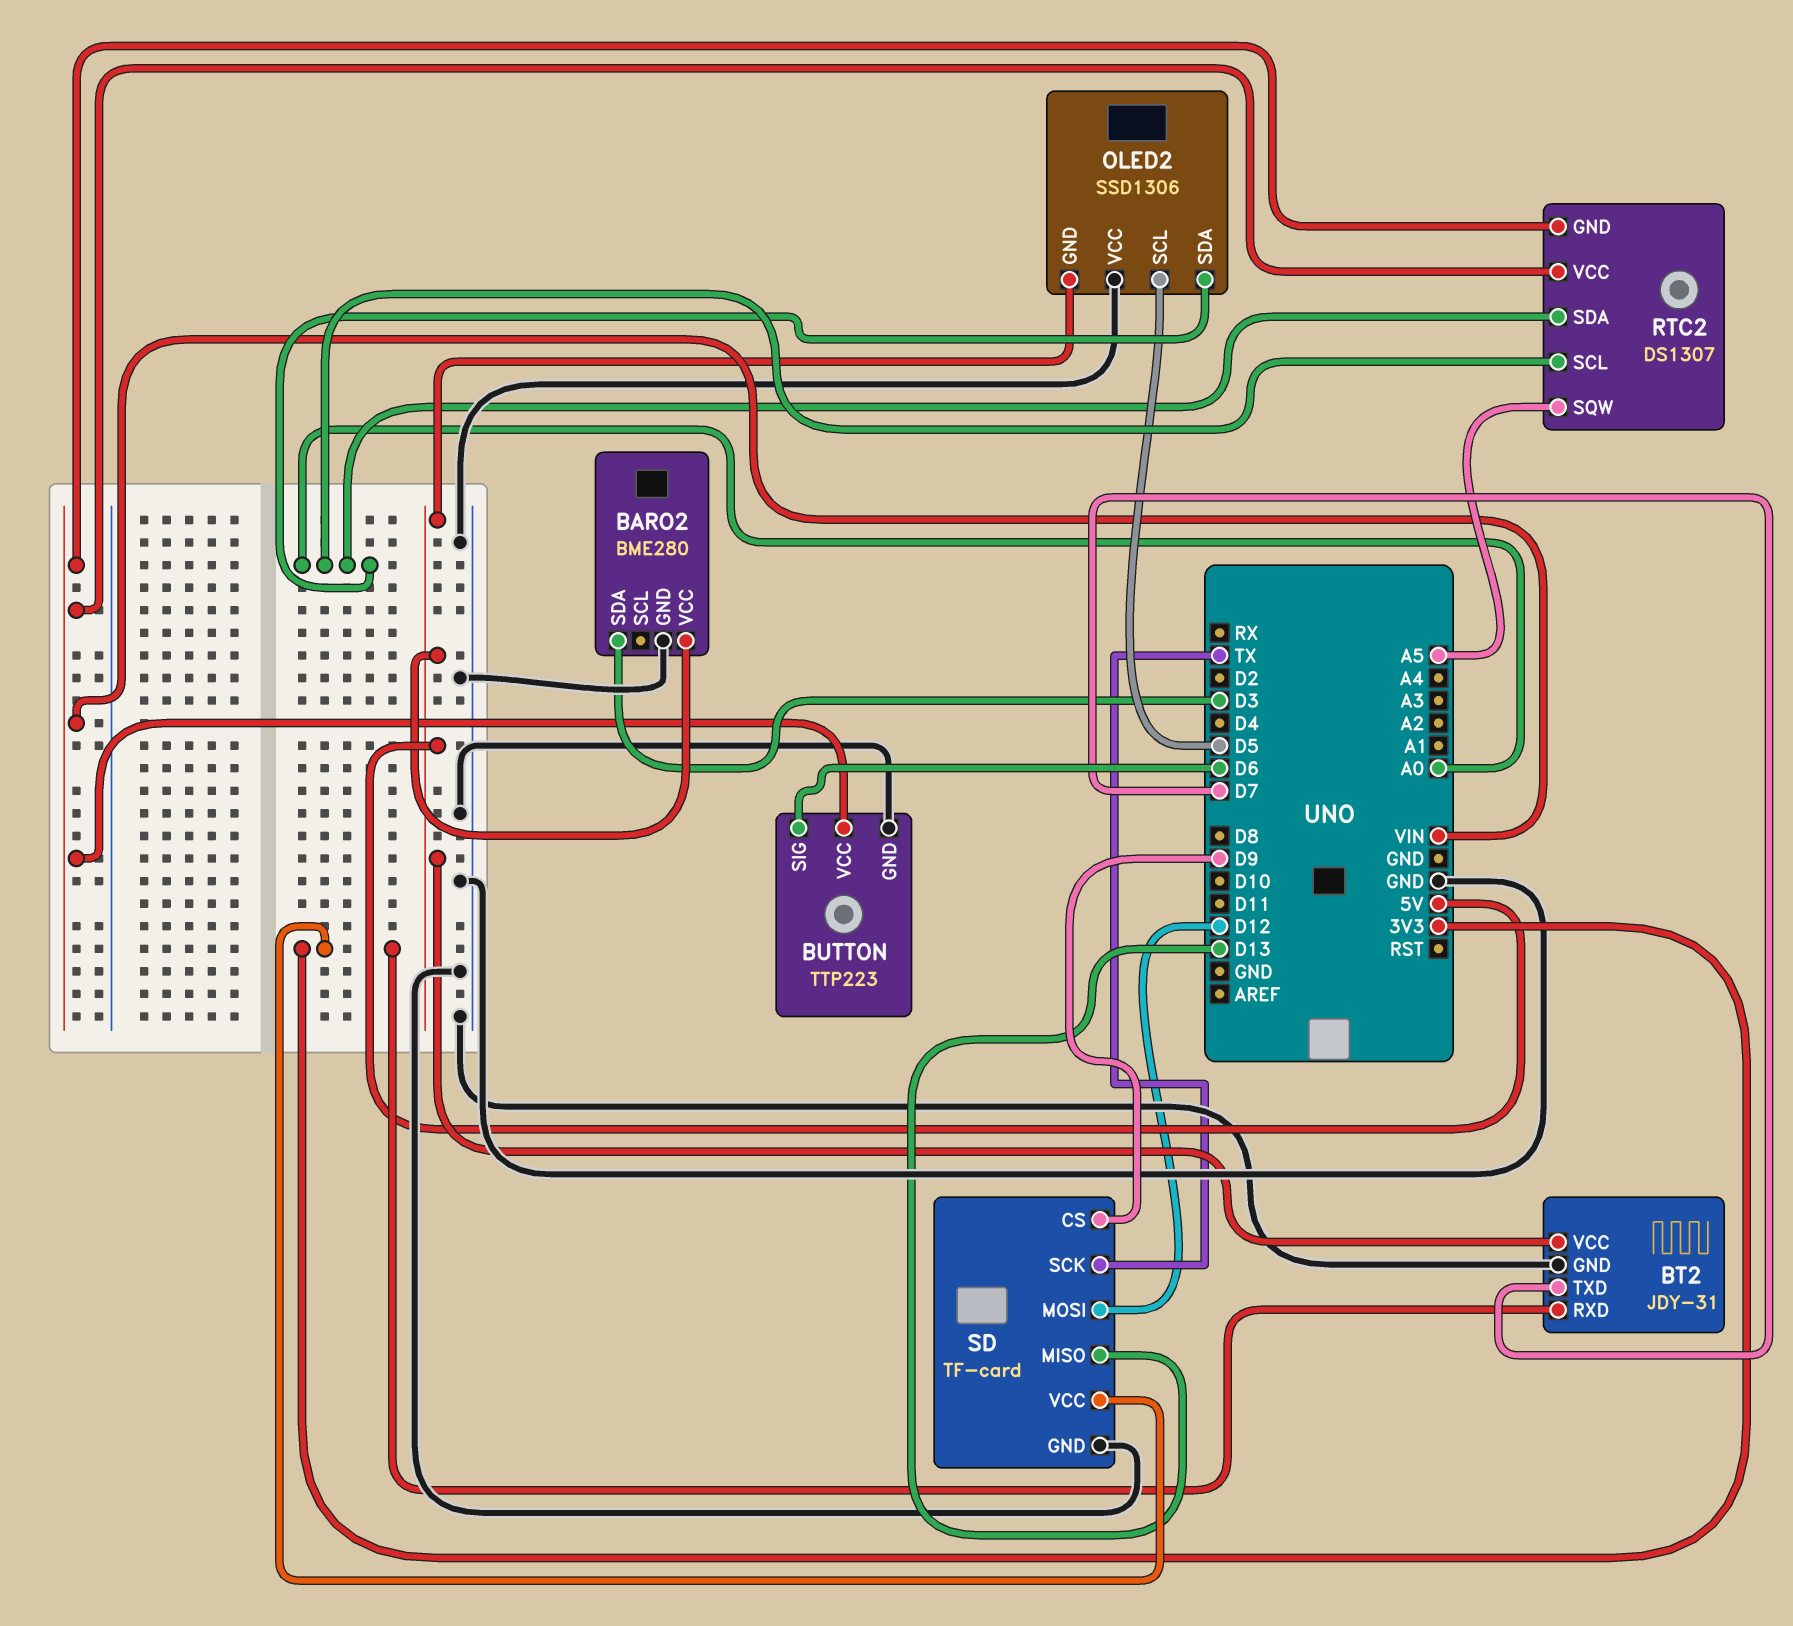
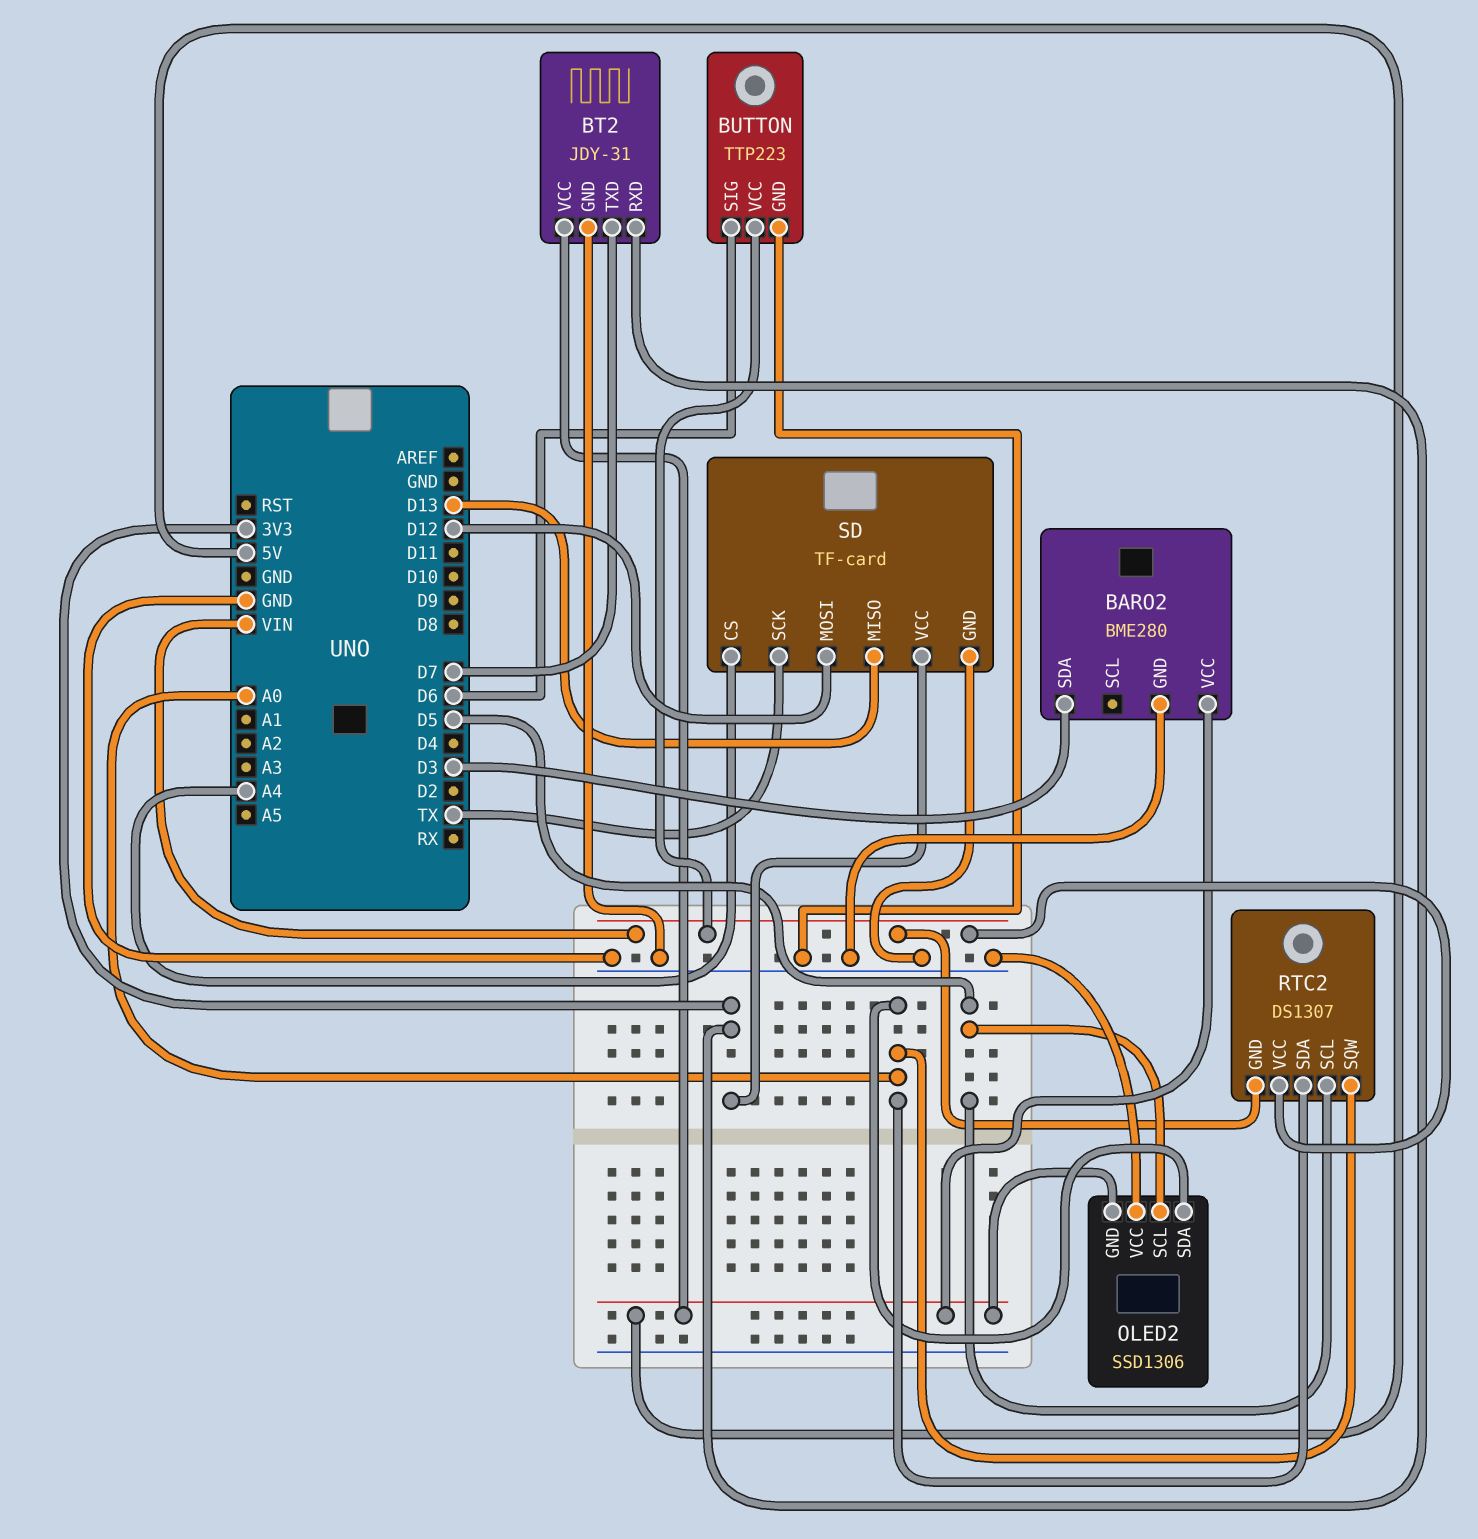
RTC2 pin SCL: A0 -> D5
RTC2 pin SQW: A5 -> A0
SD pin CS: D9 -> A4

